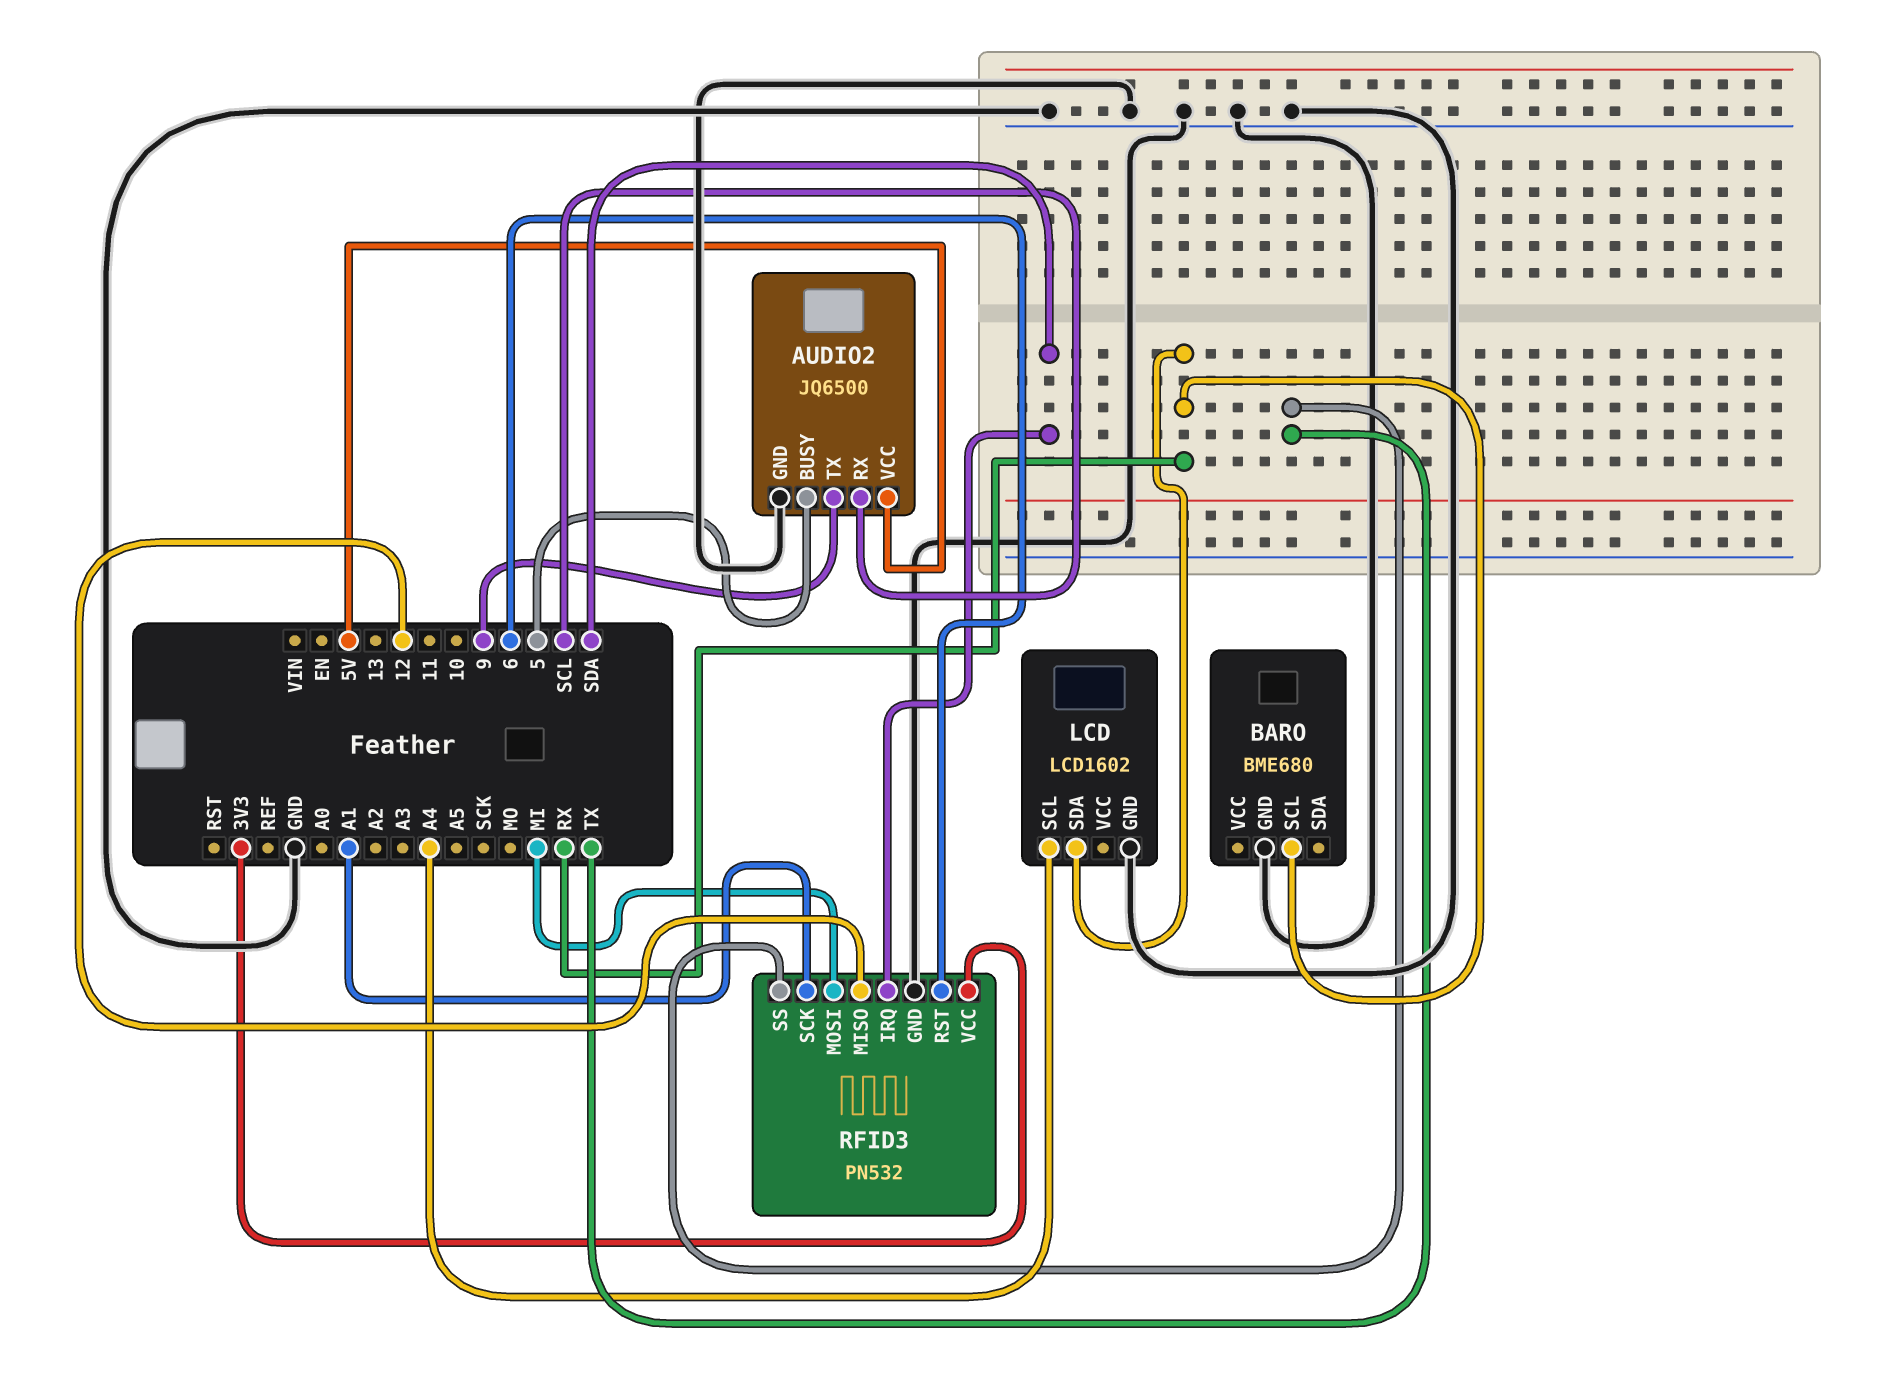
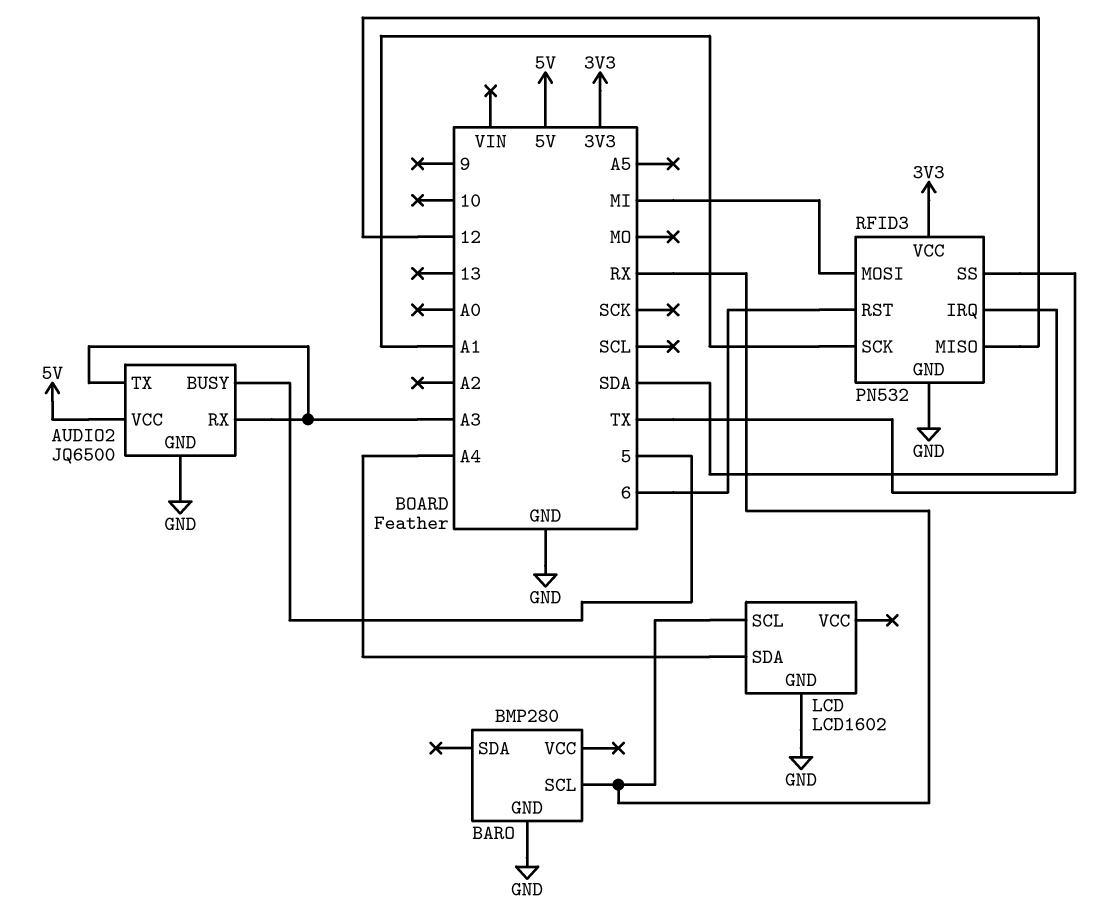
AUDIO2 pin RX: SCL -> A3
AUDIO2 pin TX: 9 -> A3
BARO: BME680 -> BMP280
LCD pin SCL: A4 -> RX
LCD pin SDA: RX -> A4

